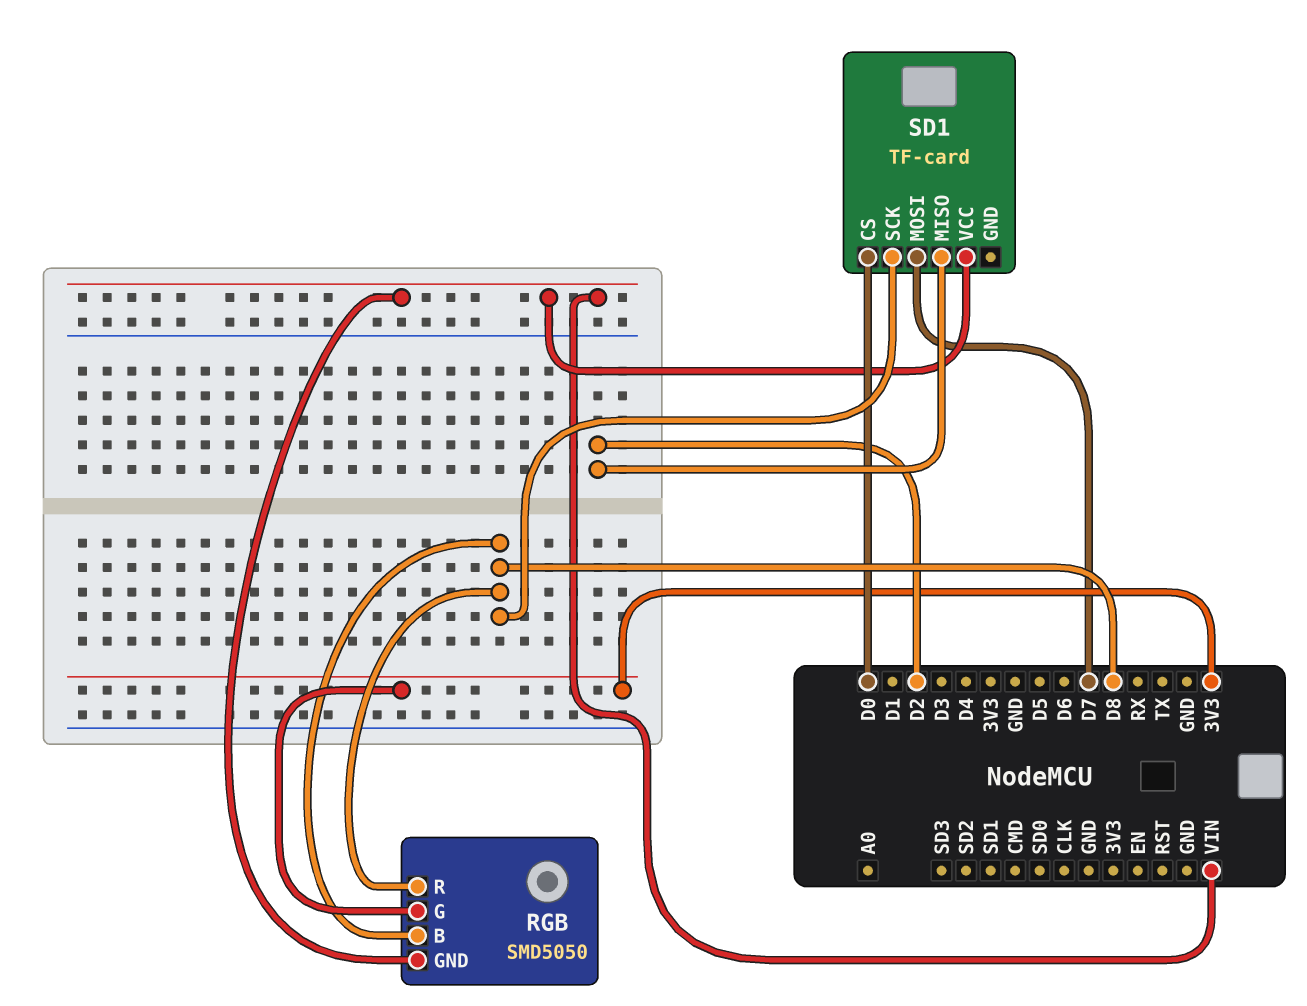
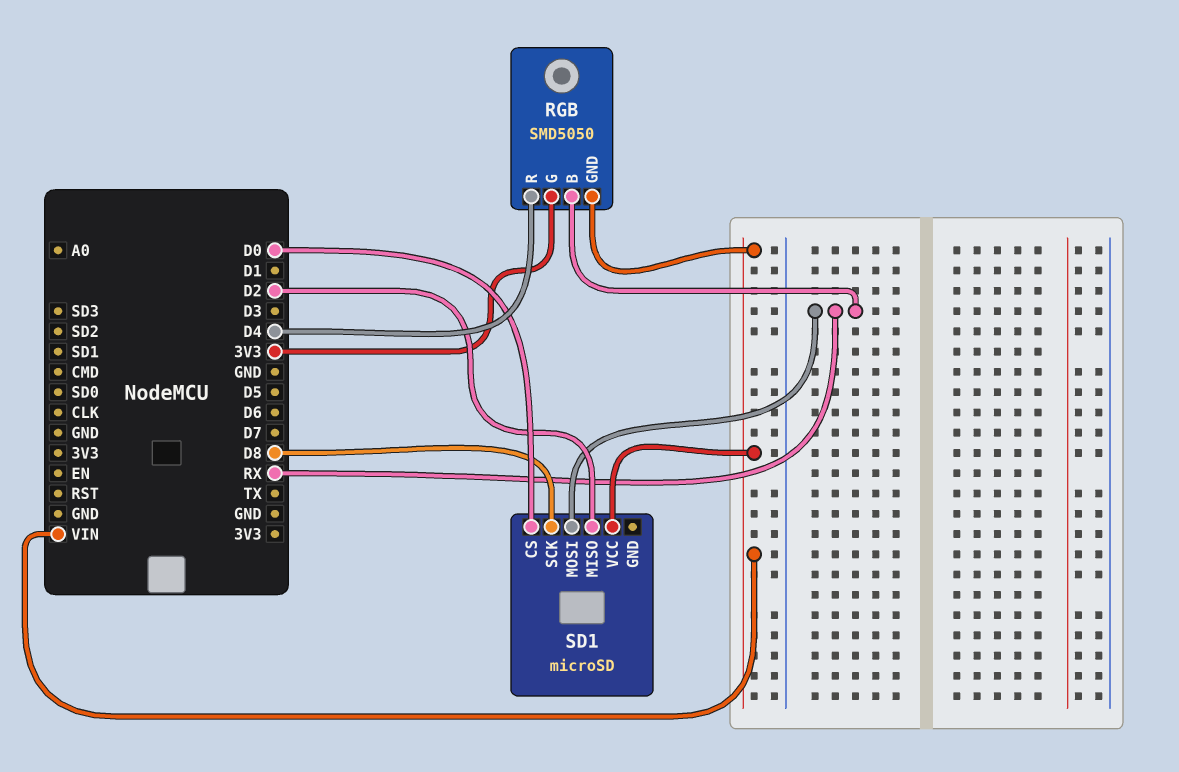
RGB pin B: D8 -> RX
RGB pin R: D8 -> D4
SD1: TF-card -> microSD
SD1 pin MOSI: D7 -> RX

